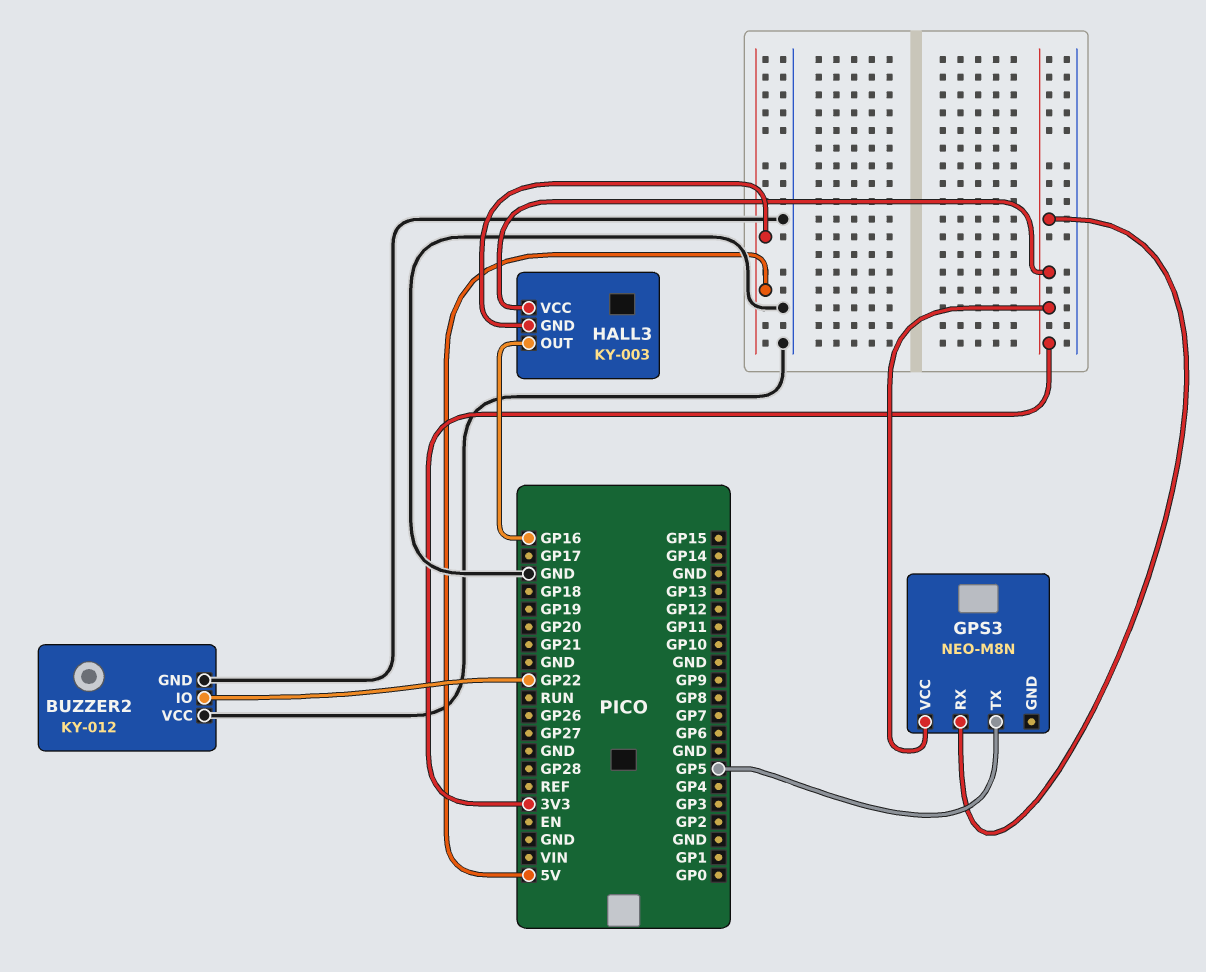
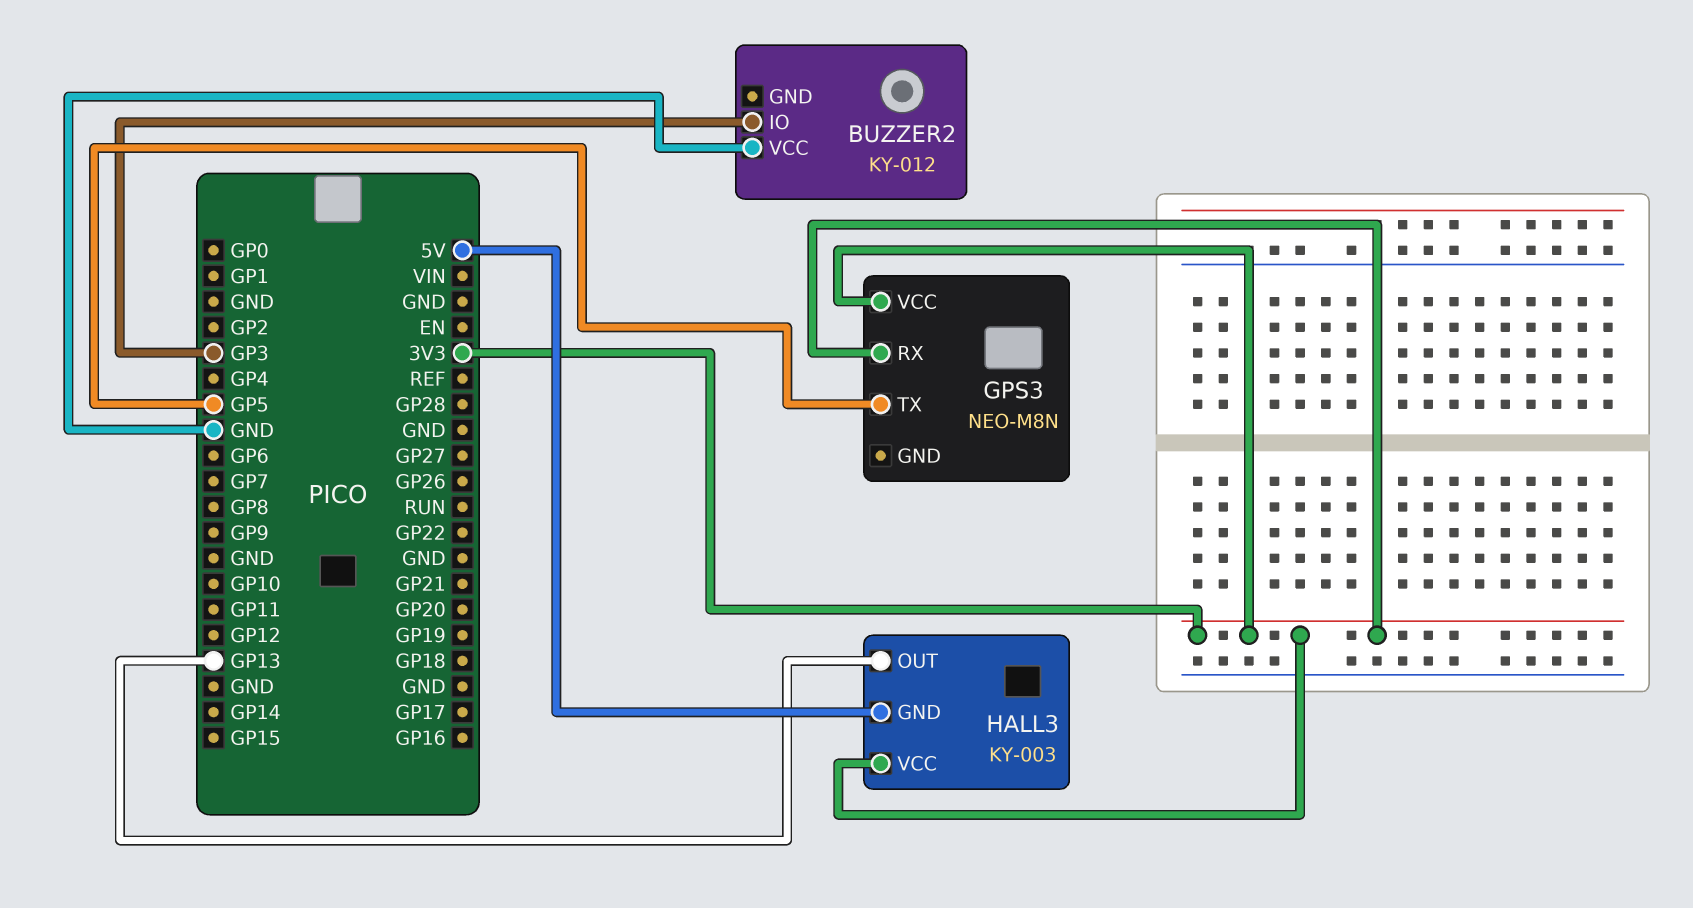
BUZZER2 pin GND: GND -> none
BUZZER2 pin IO: GP22 -> GP3
HALL3 pin OUT: GP16 -> GP13

